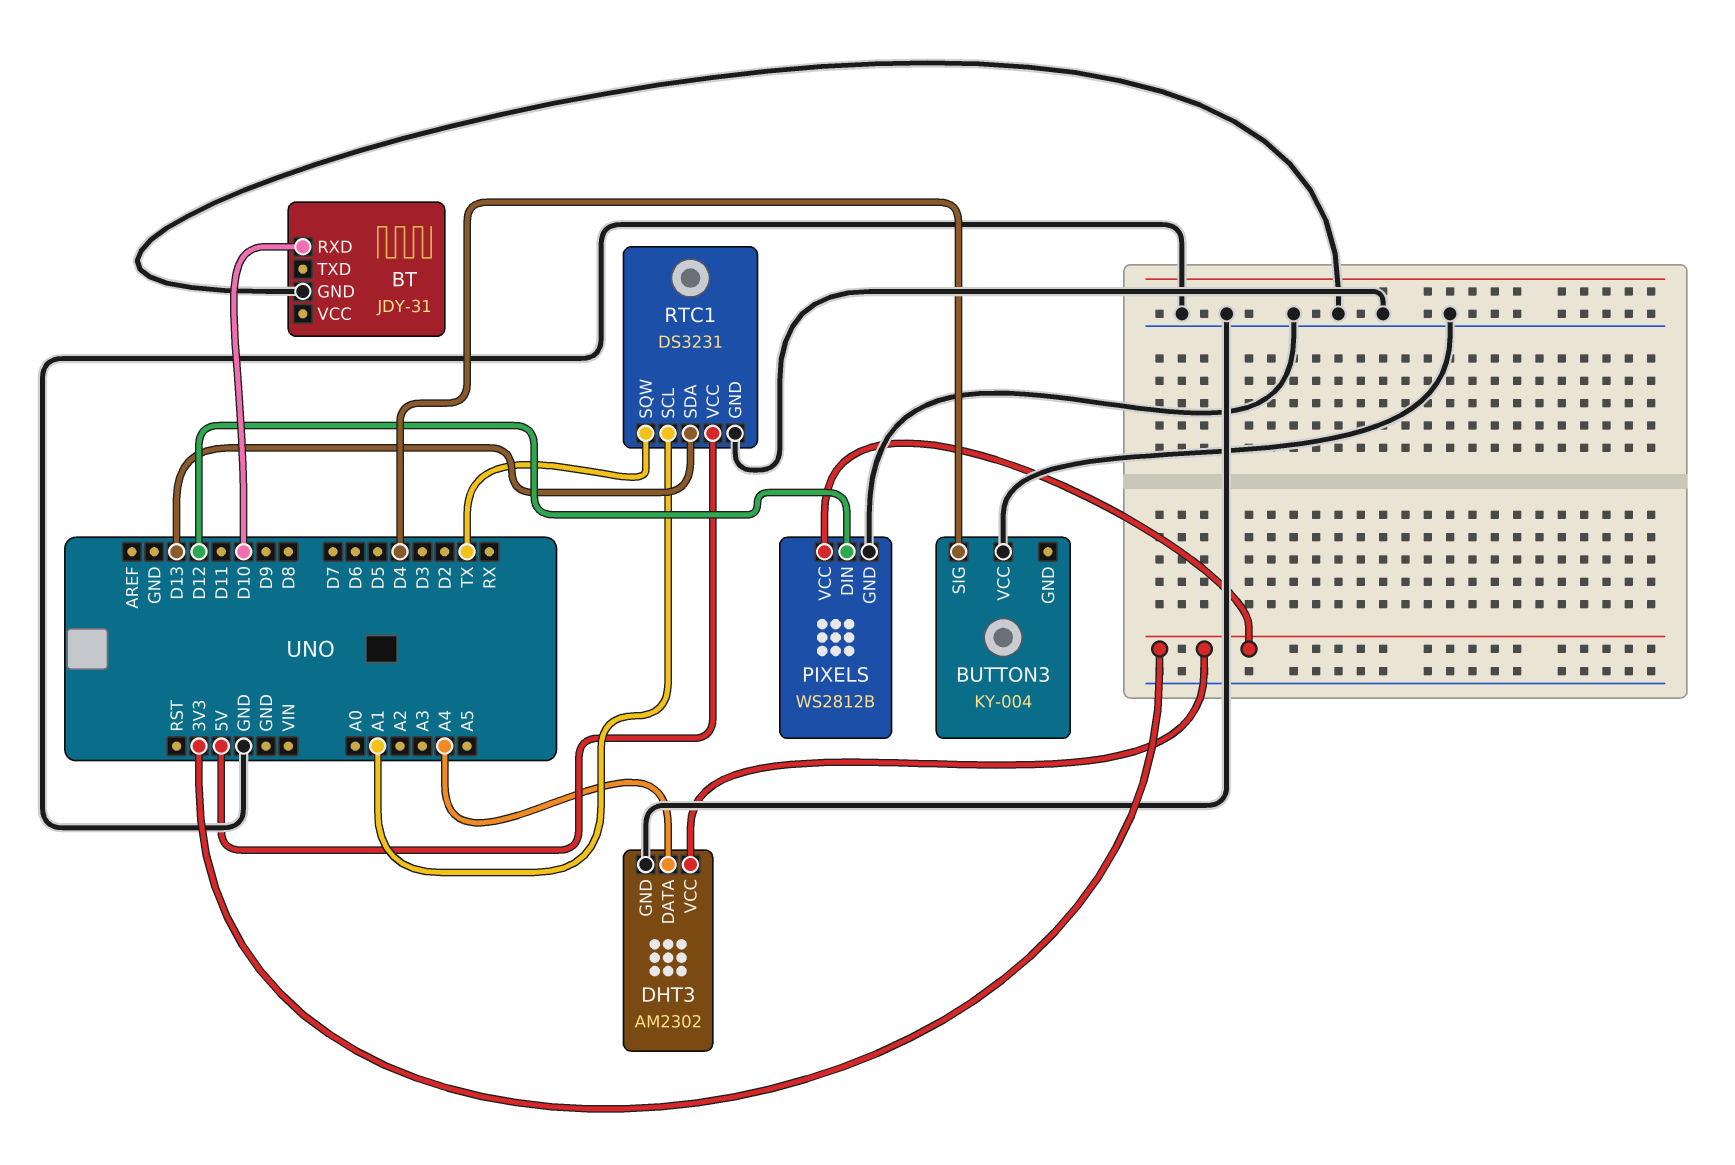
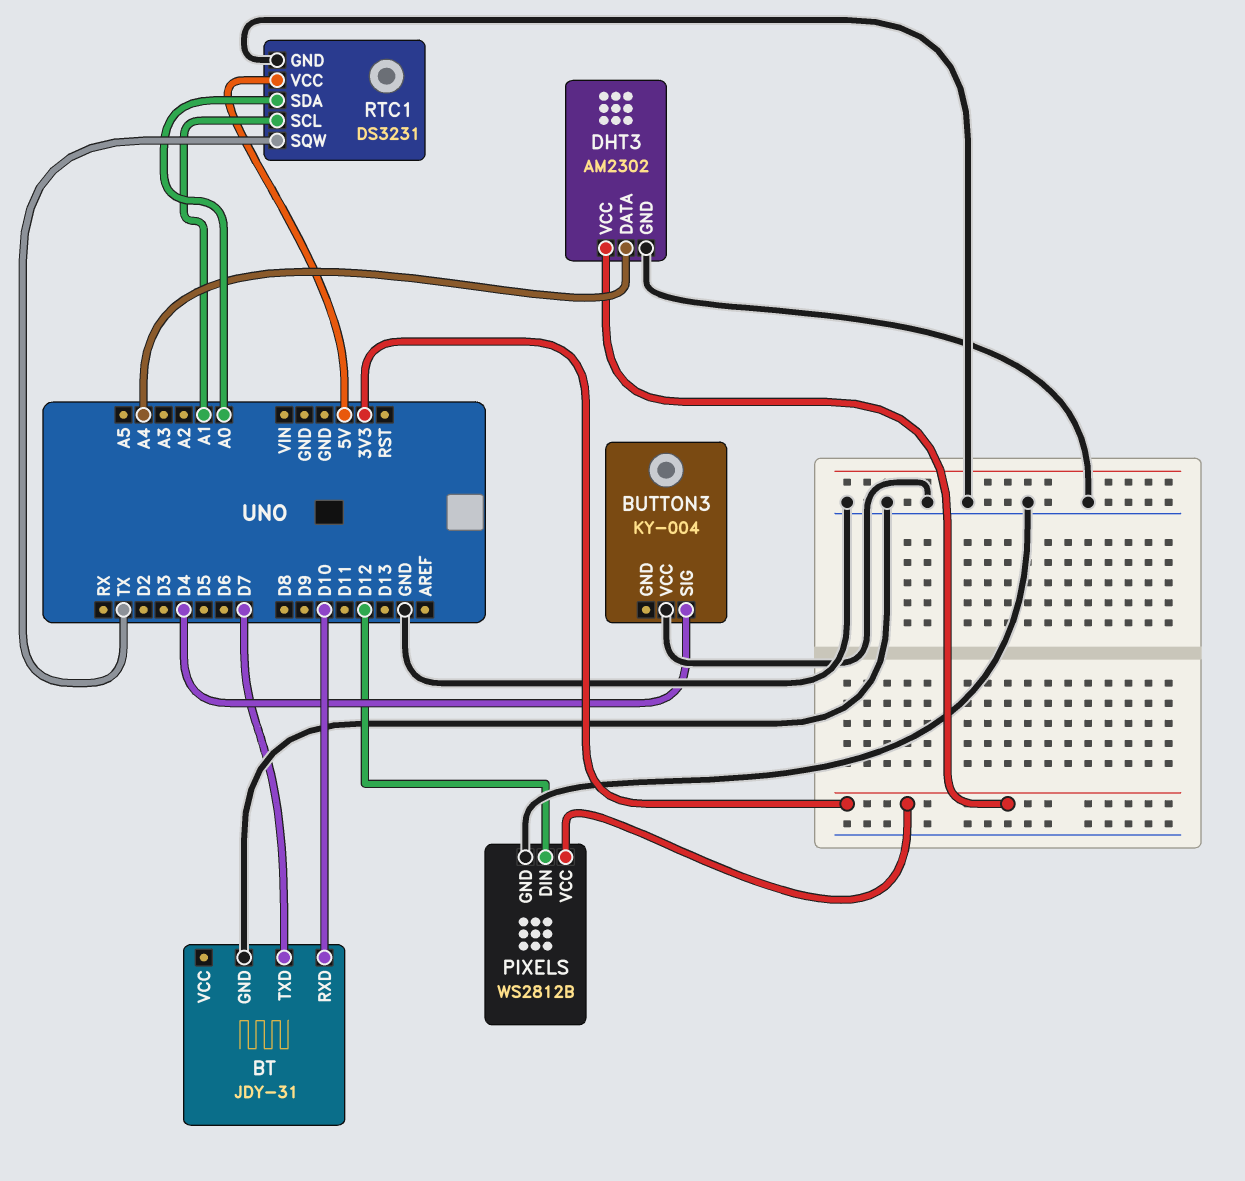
BT pin TXD: none -> D7
RTC1 pin SDA: D13 -> A0

